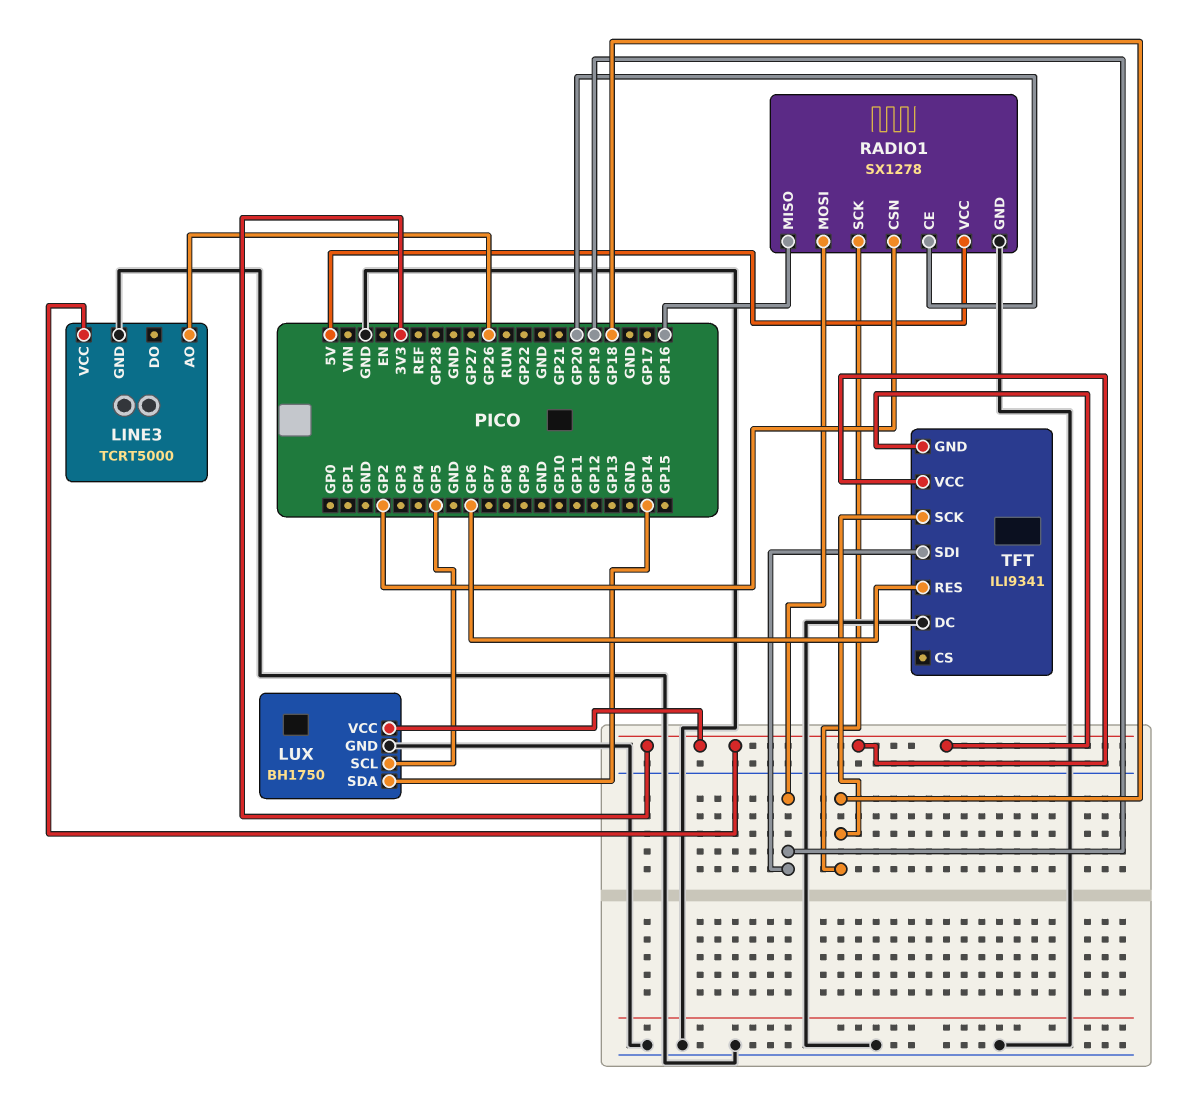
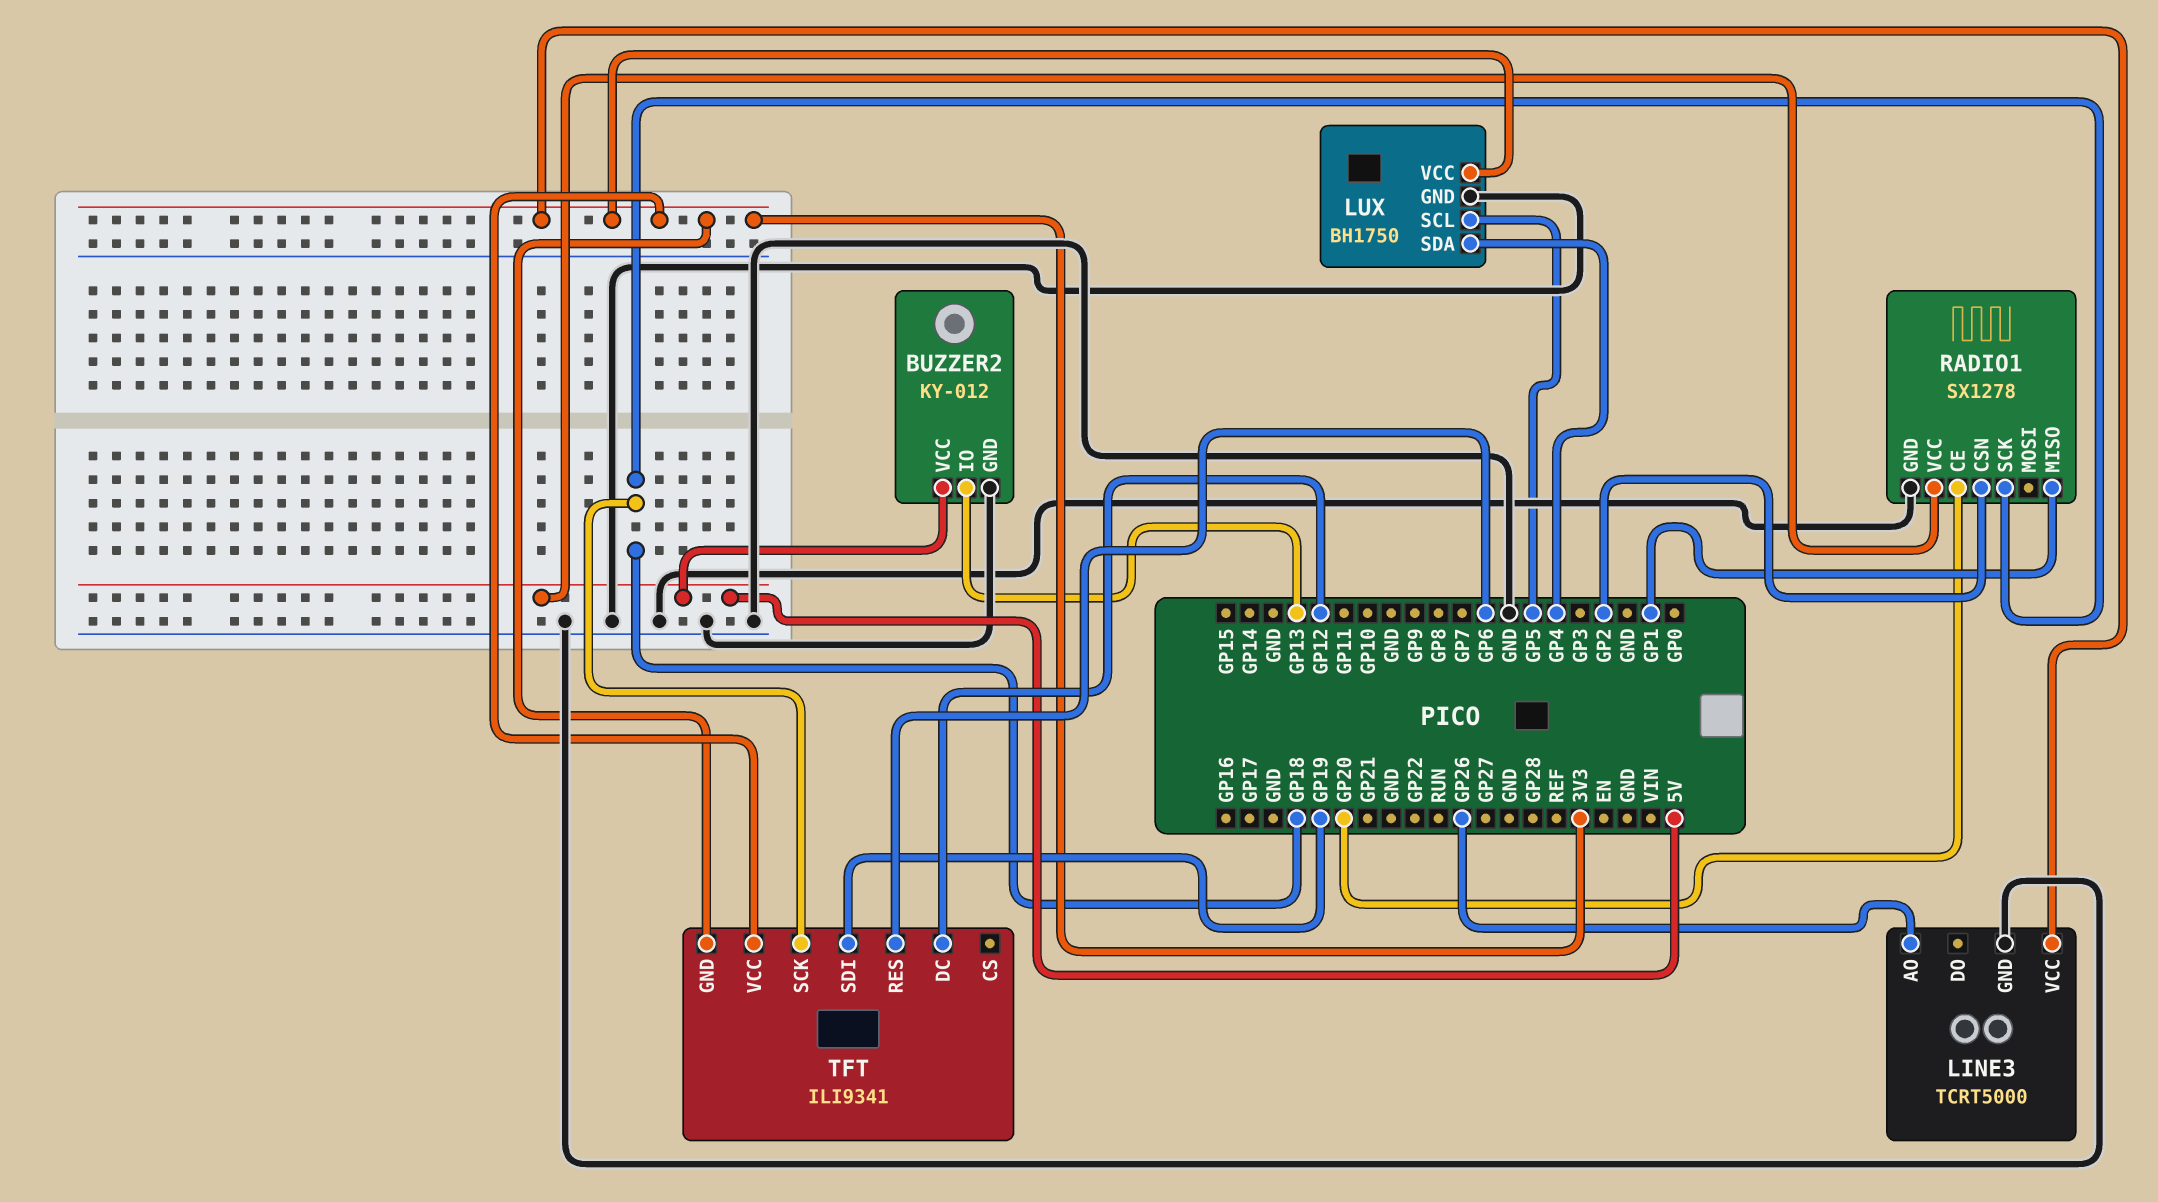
BUZZER2: none -> KY-012
BUZZER2 pin GND: none -> GND
BUZZER2 pin IO: none -> GP13
BUZZER2 pin VCC: none -> 5V
LUX pin SDA: GP14 -> GP4
RADIO1 pin MISO: GP16 -> GP1
RADIO1 pin MOSI: GP19 -> none
TFT pin DC: GND -> GP12

